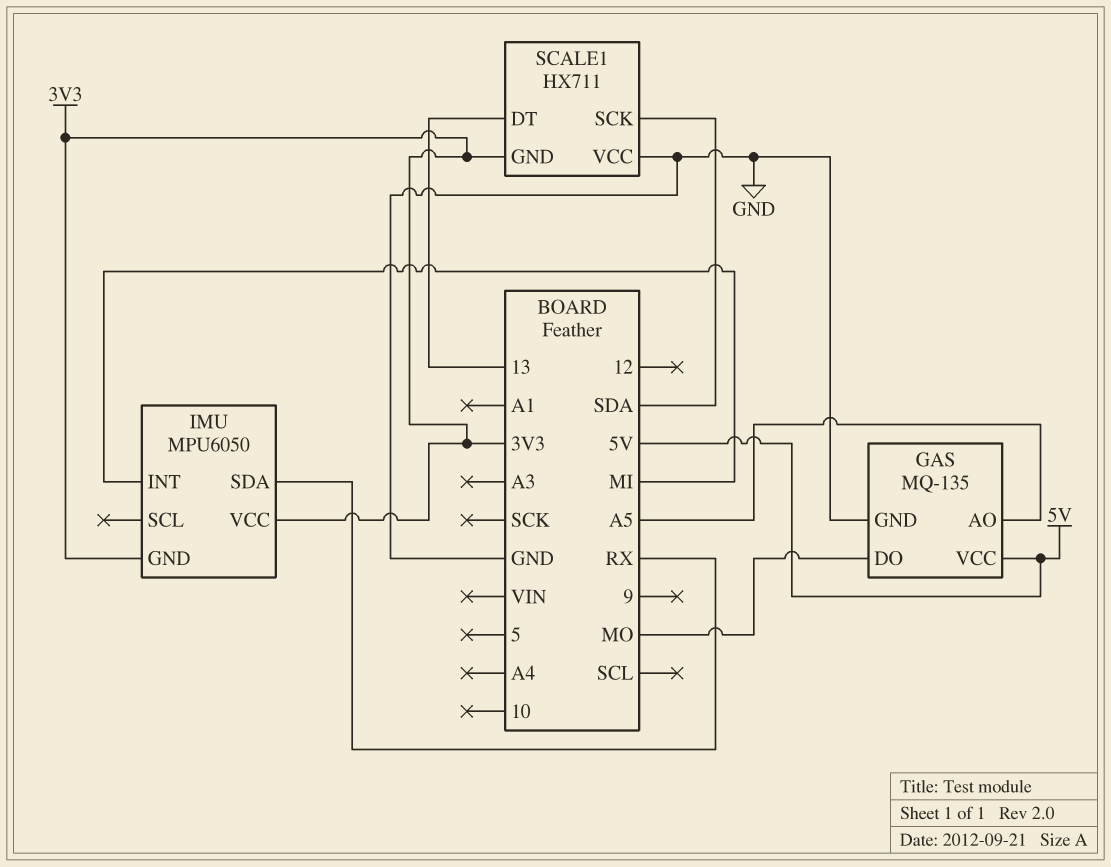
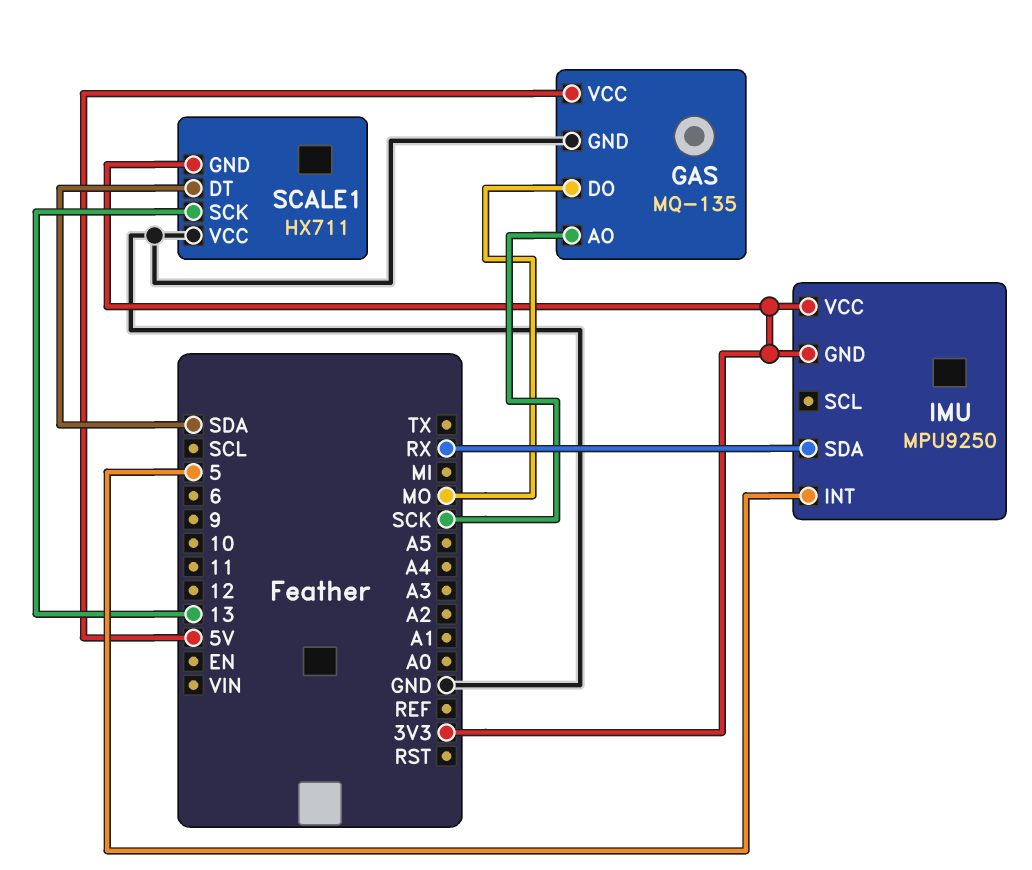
GAS pin AO: A5 -> SCK
IMU: MPU6050 -> MPU9250
IMU pin INT: MI -> 5
SCALE1 pin DT: 13 -> SDA
SCALE1 pin SCK: SDA -> 13

